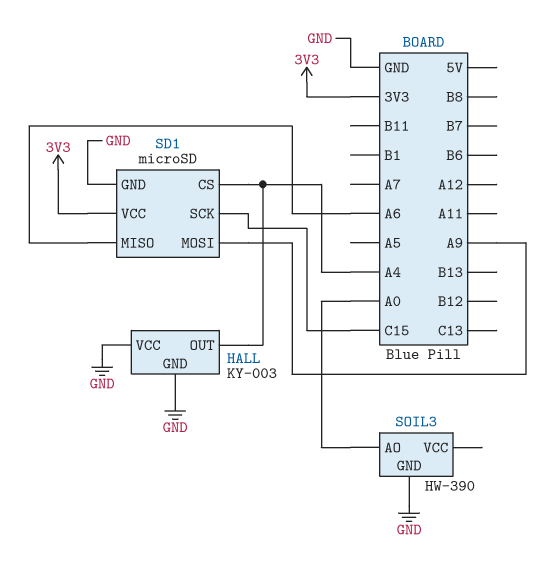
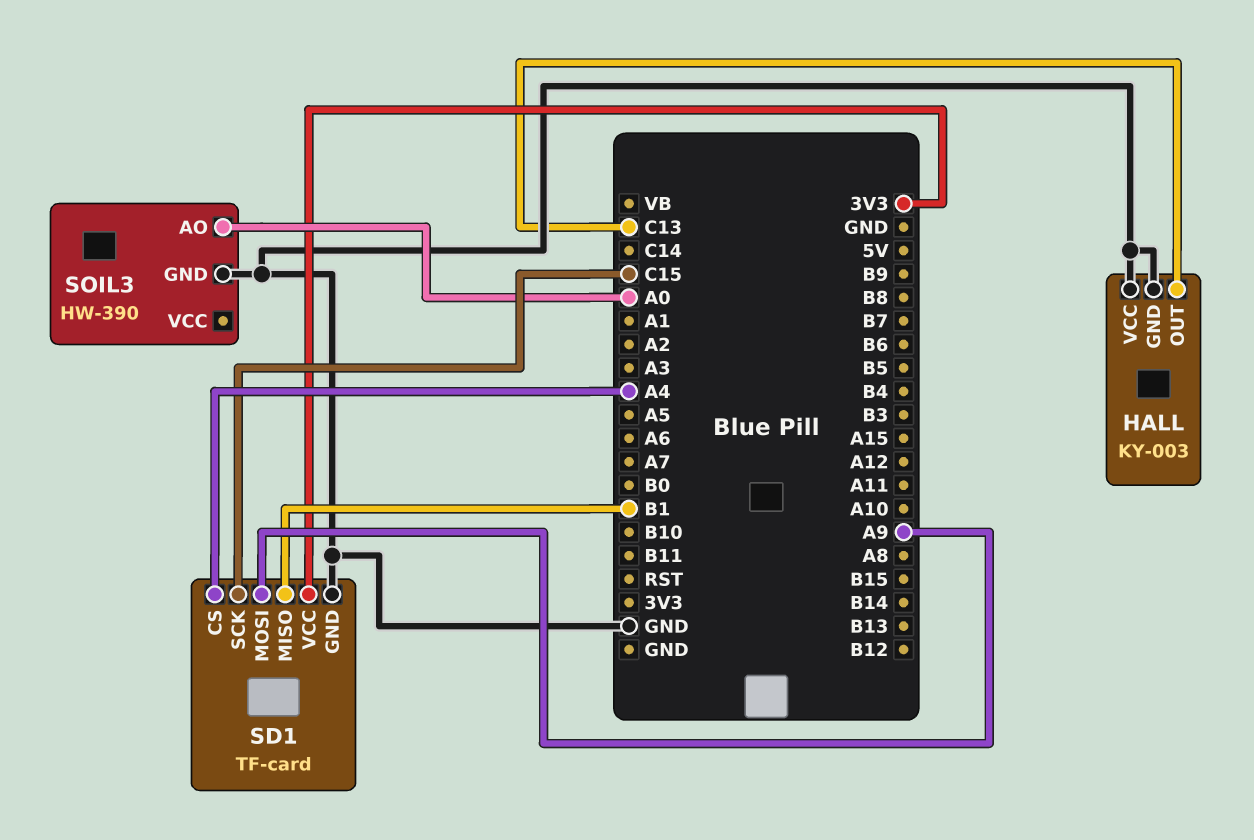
HALL pin OUT: A4 -> C13
SD1: microSD -> TF-card
SD1 pin MISO: A6 -> B1

